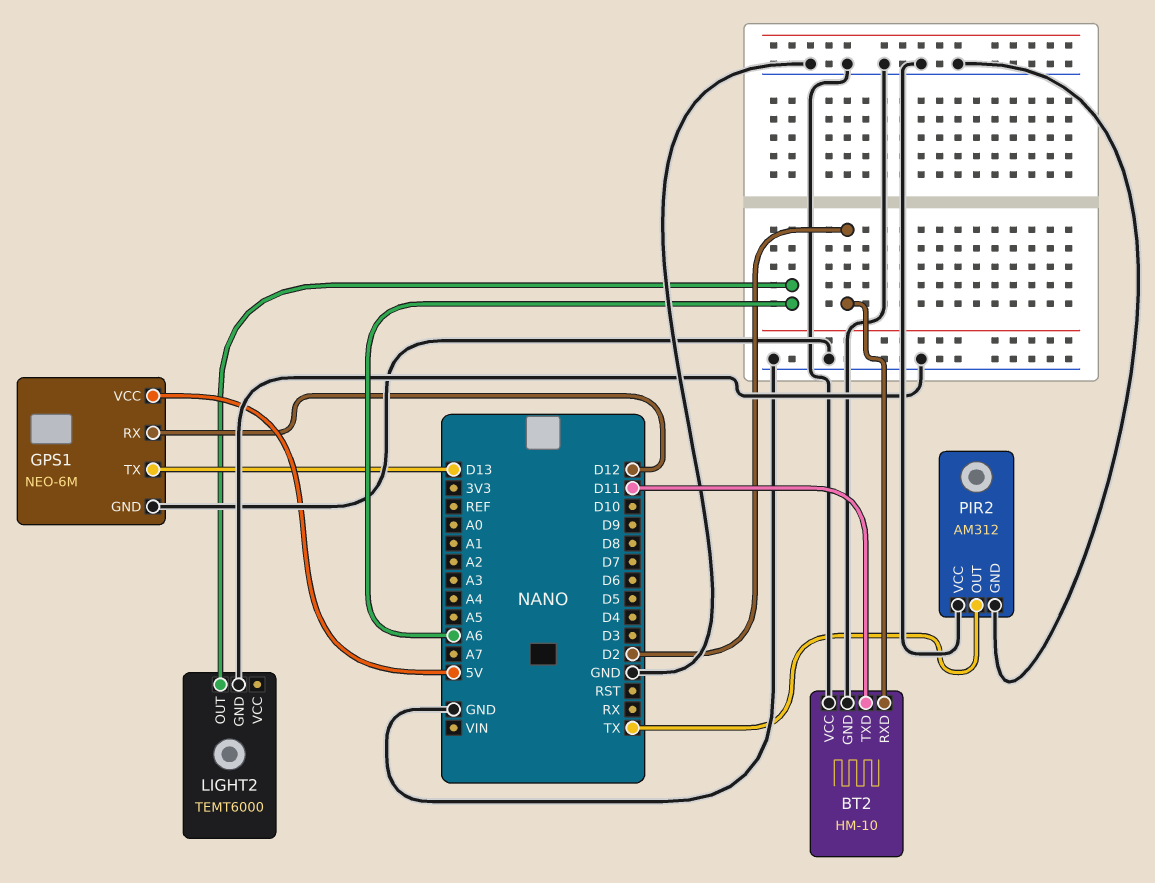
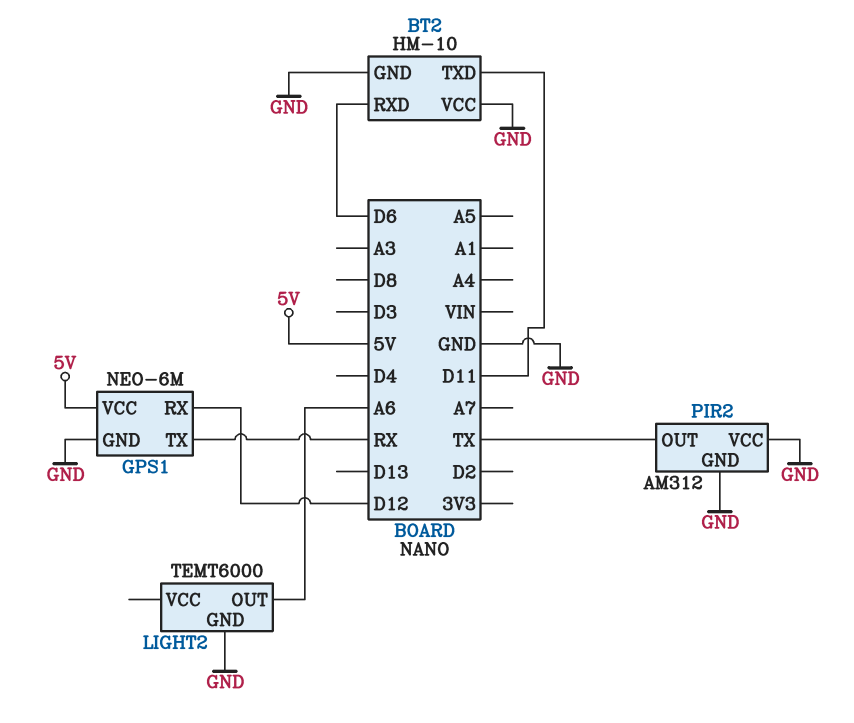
BT2 pin RXD: D2 -> D6
GPS1 pin TX: D13 -> RX

